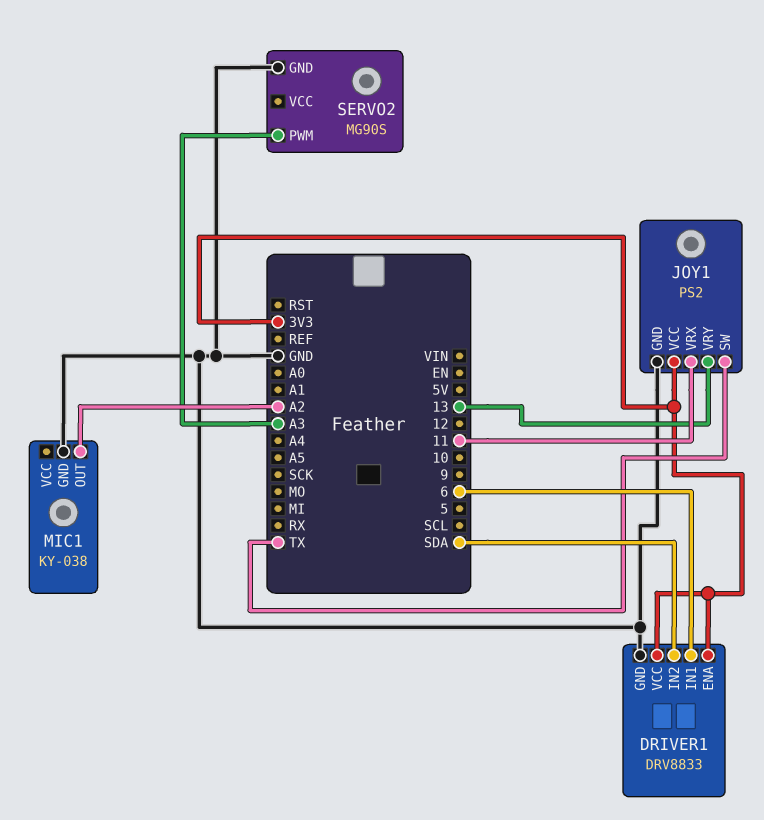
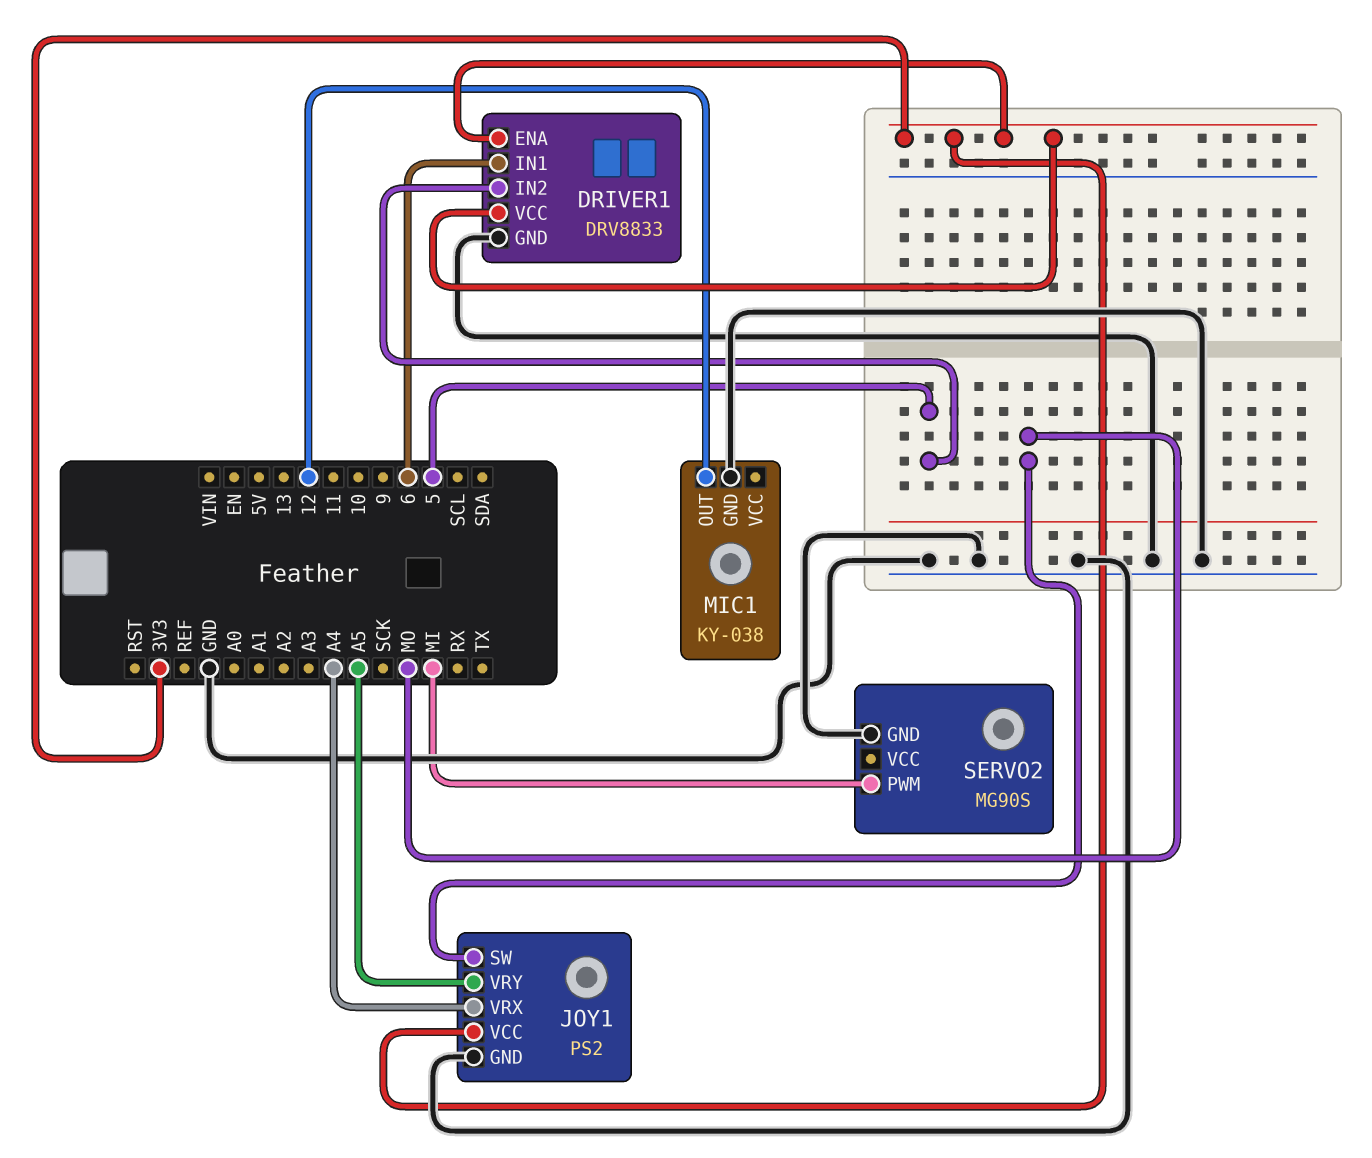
DRIVER1 pin IN2: SDA -> 5
JOY1 pin SW: TX -> MO
JOY1 pin VRX: 11 -> A4
JOY1 pin VRY: 13 -> A5
MIC1 pin OUT: A2 -> 12
SERVO2 pin PWM: A3 -> MI

